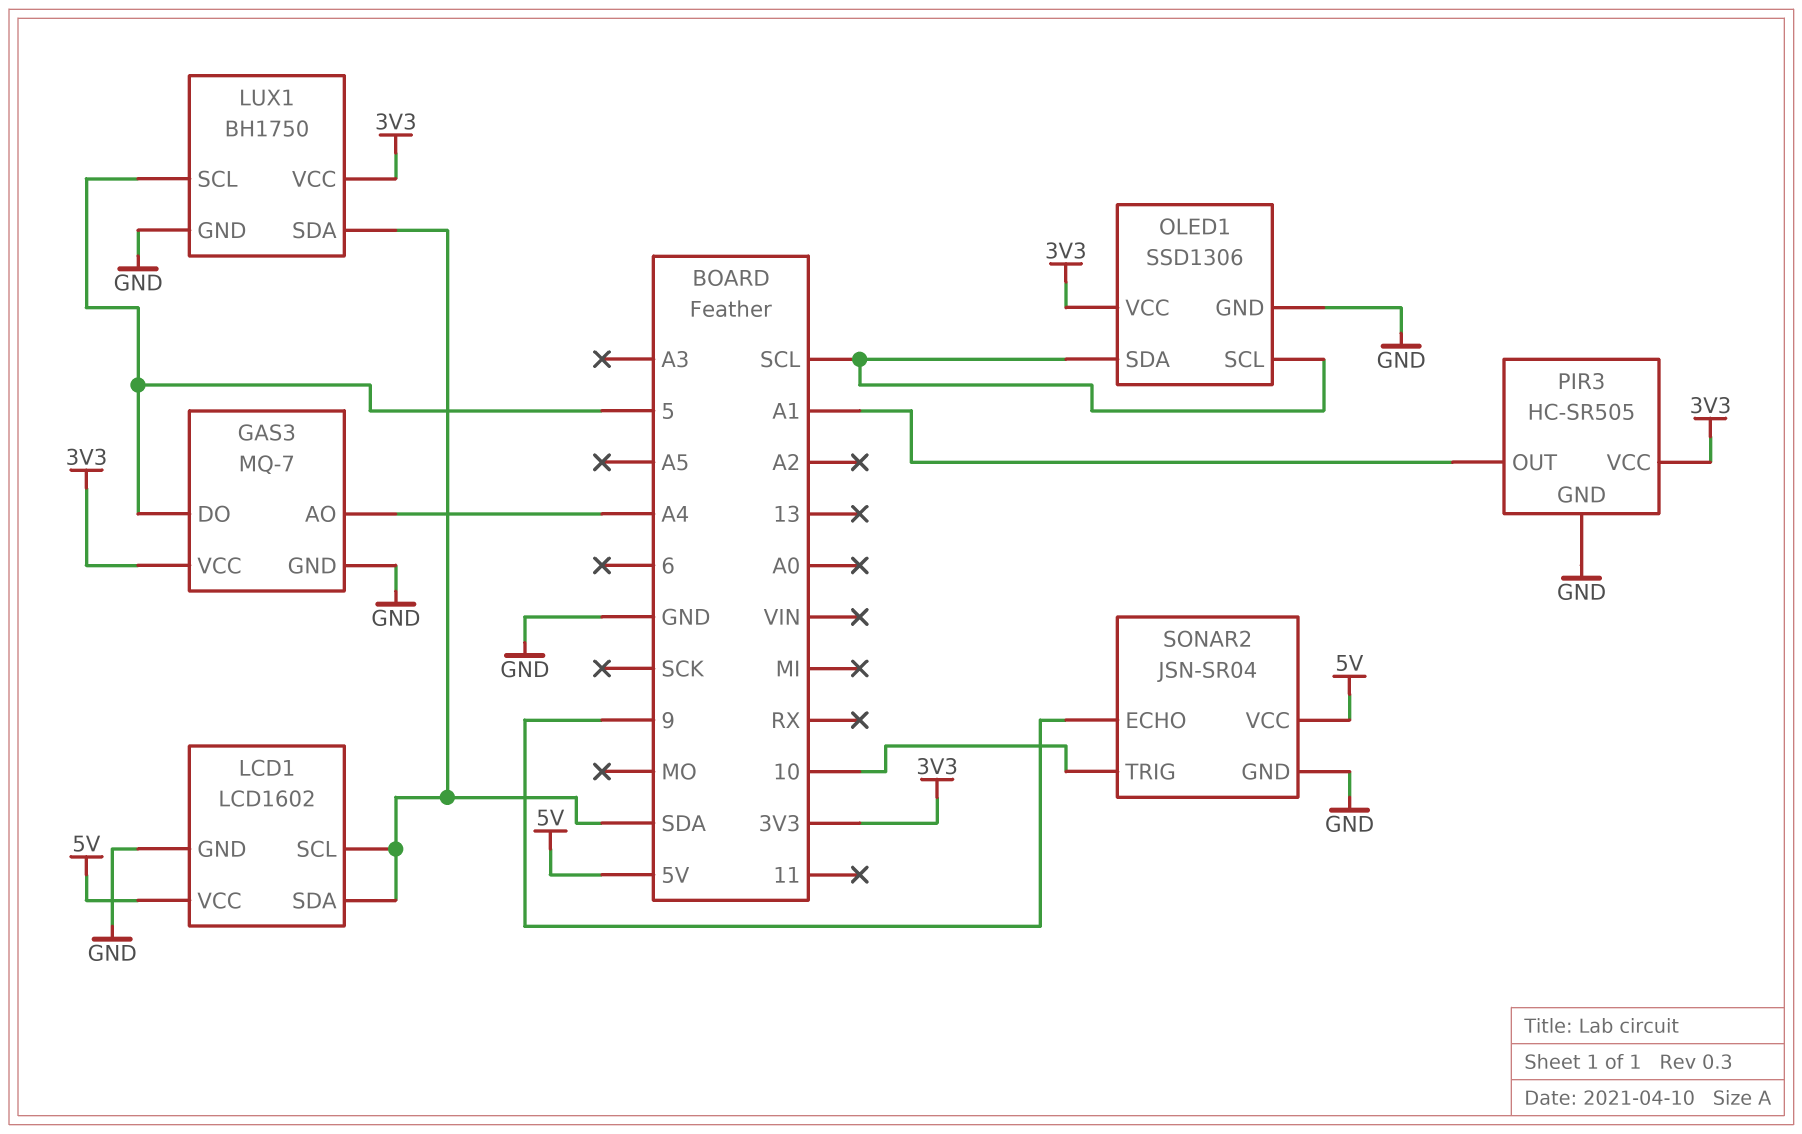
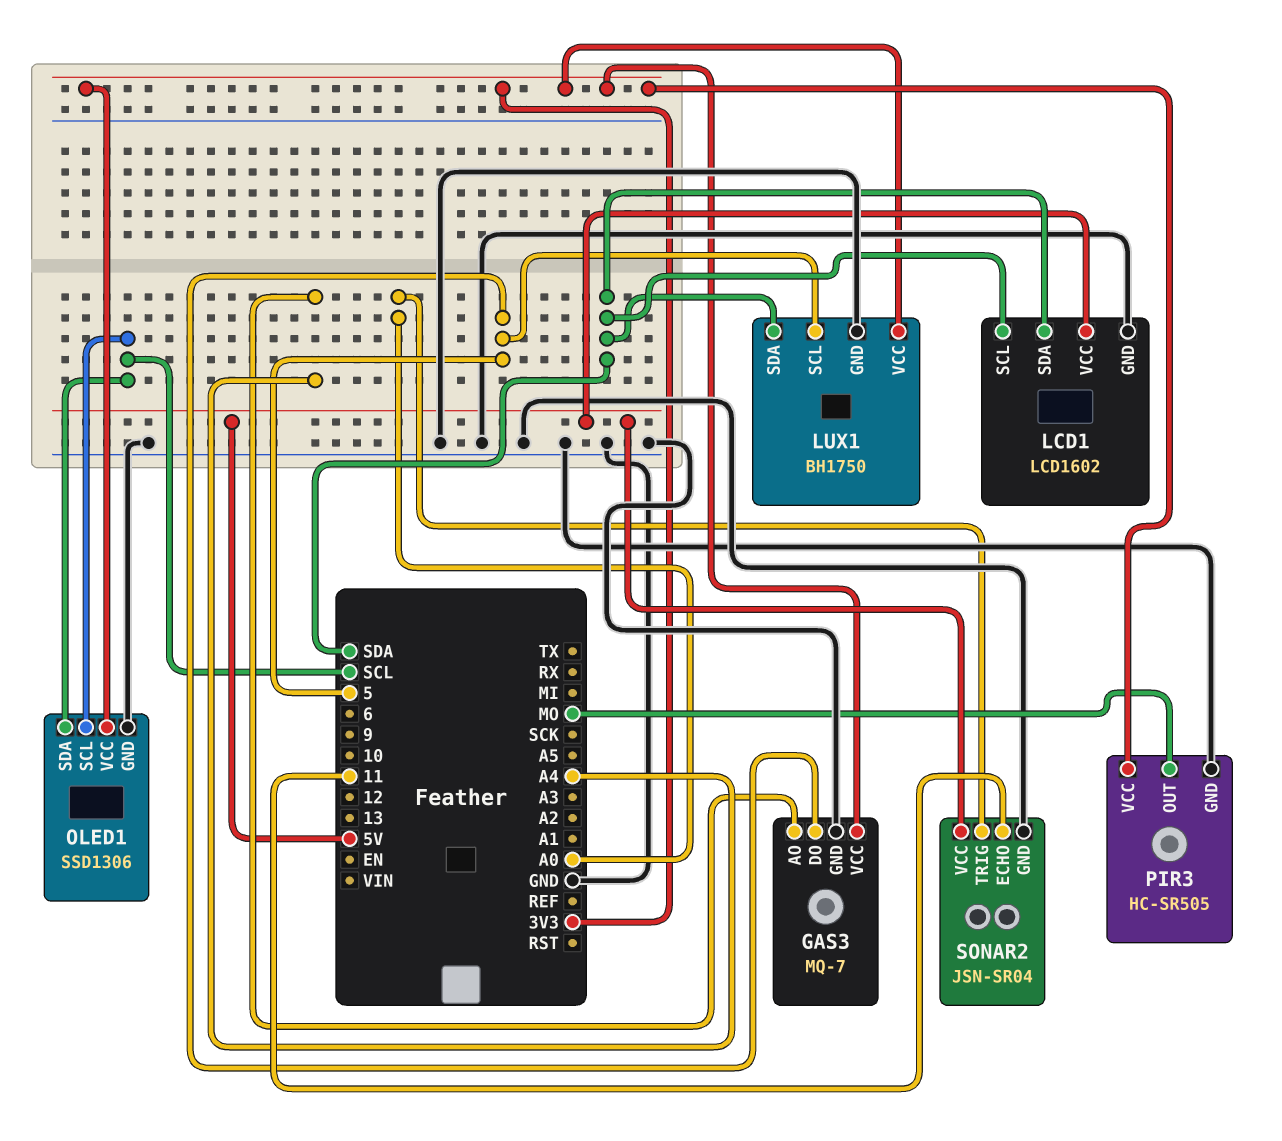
PIR3 pin OUT: A1 -> MO
SONAR2 pin ECHO: 9 -> 11
SONAR2 pin TRIG: 10 -> A0

